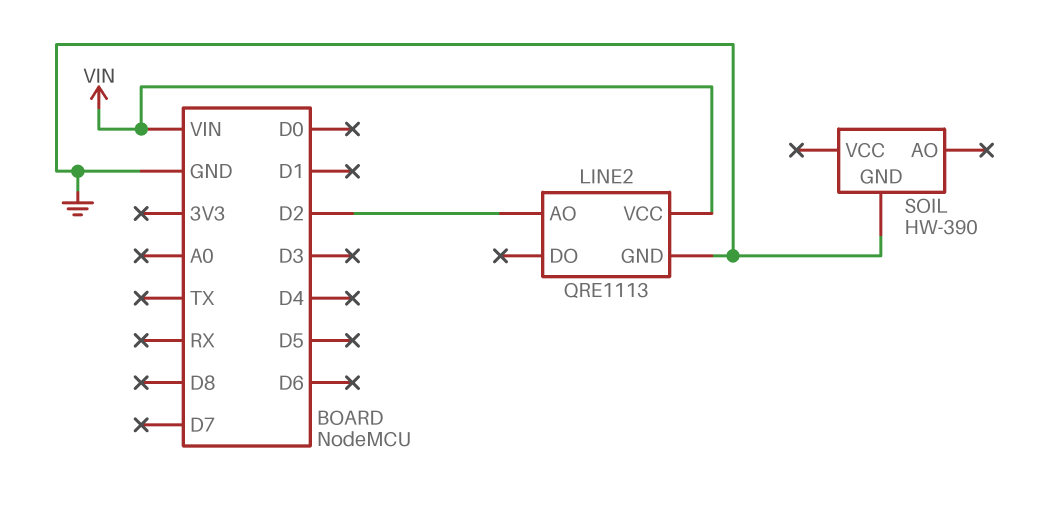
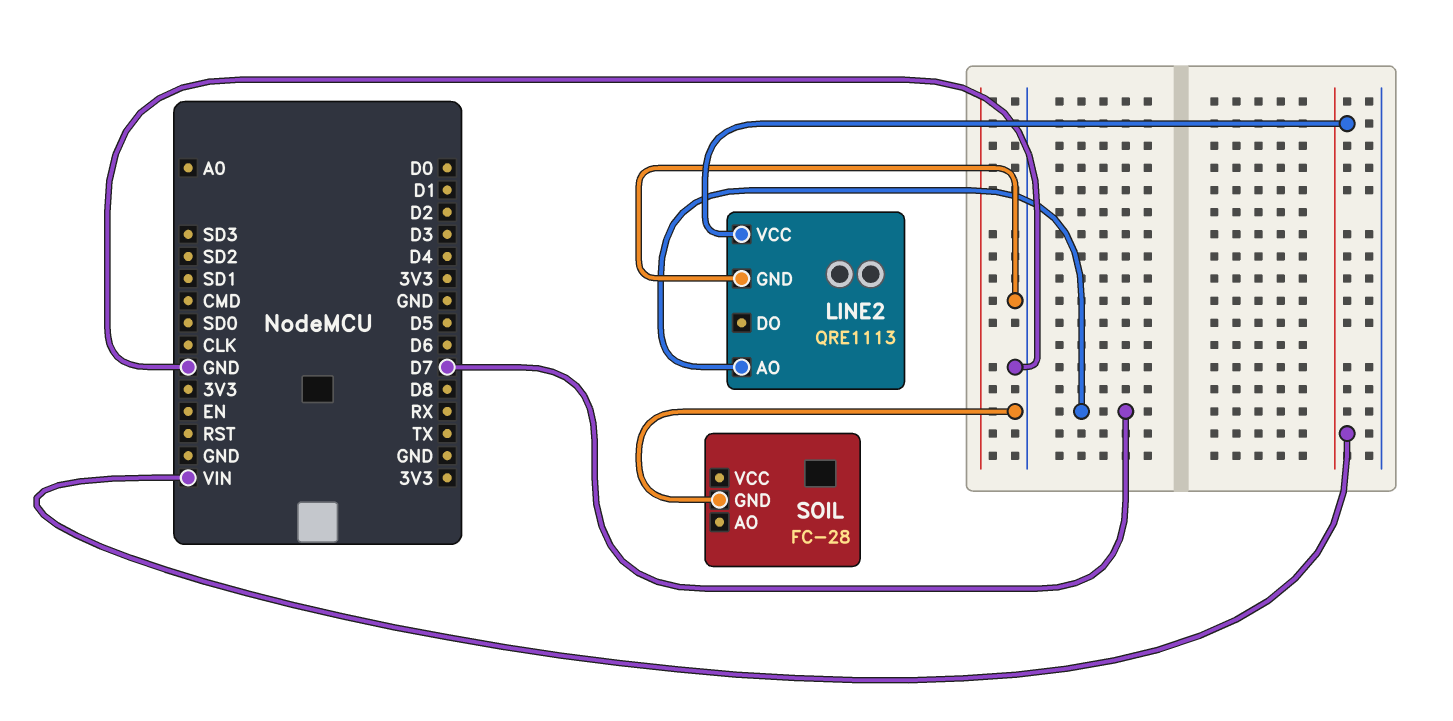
LINE2 pin AO: D2 -> D7
SOIL: HW-390 -> FC-28

